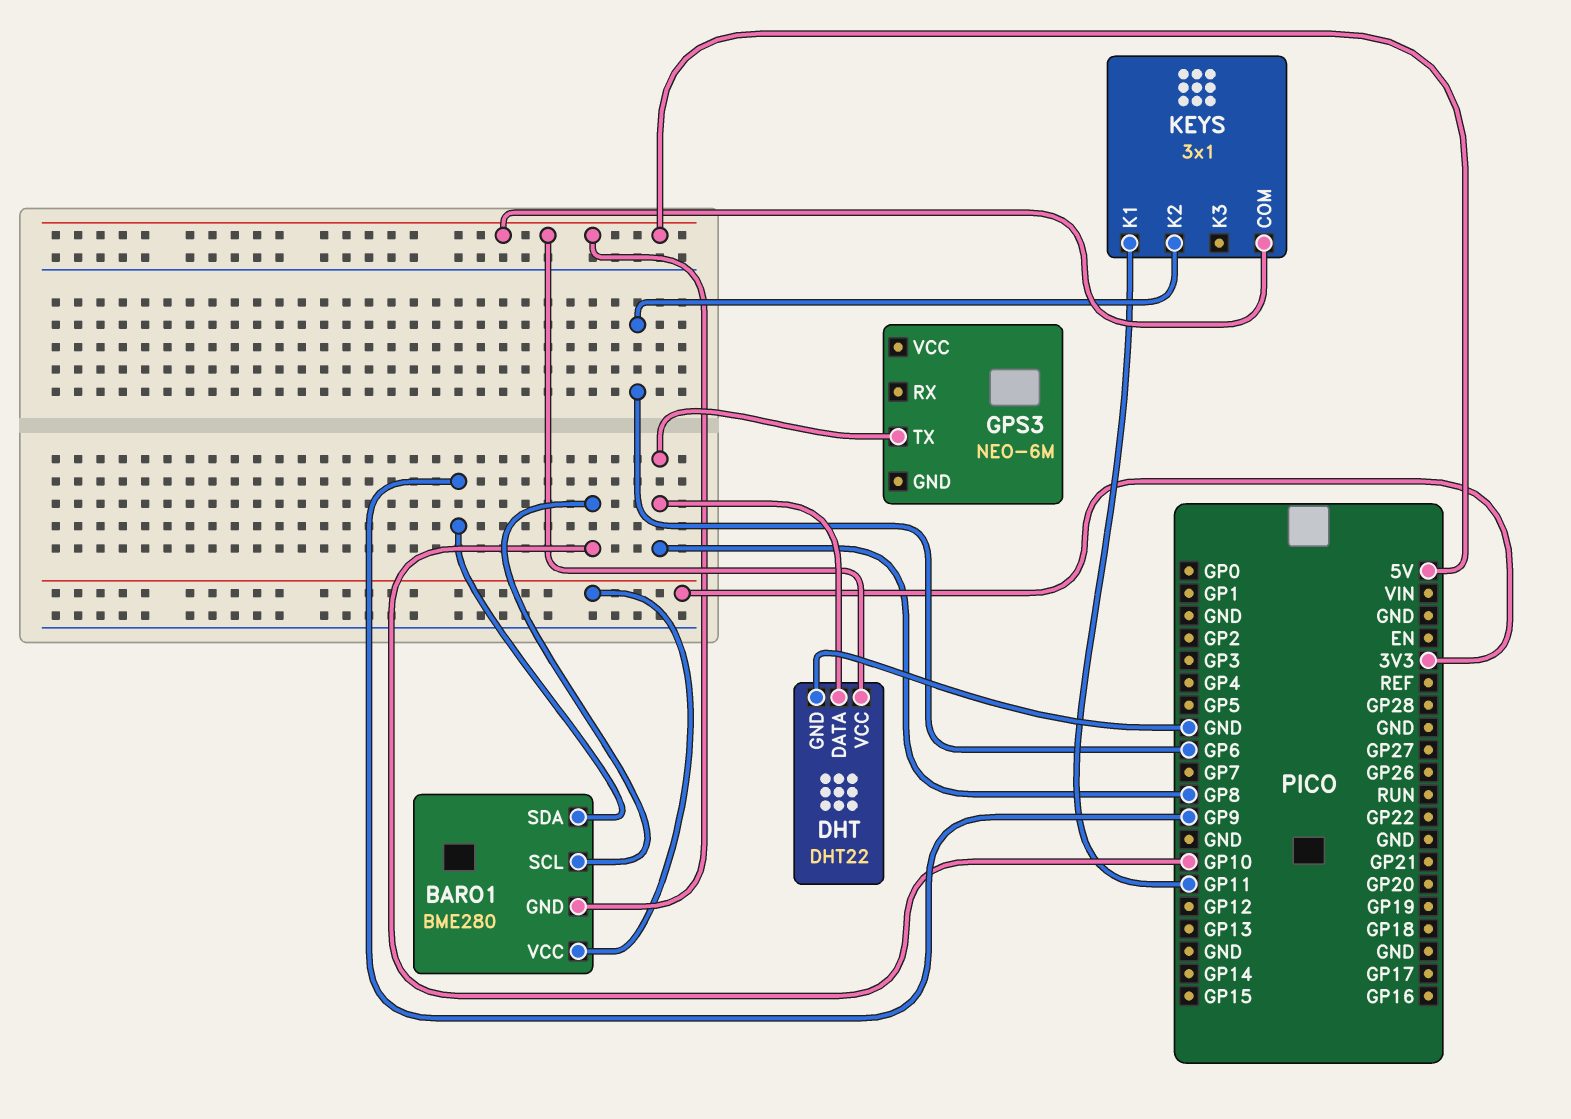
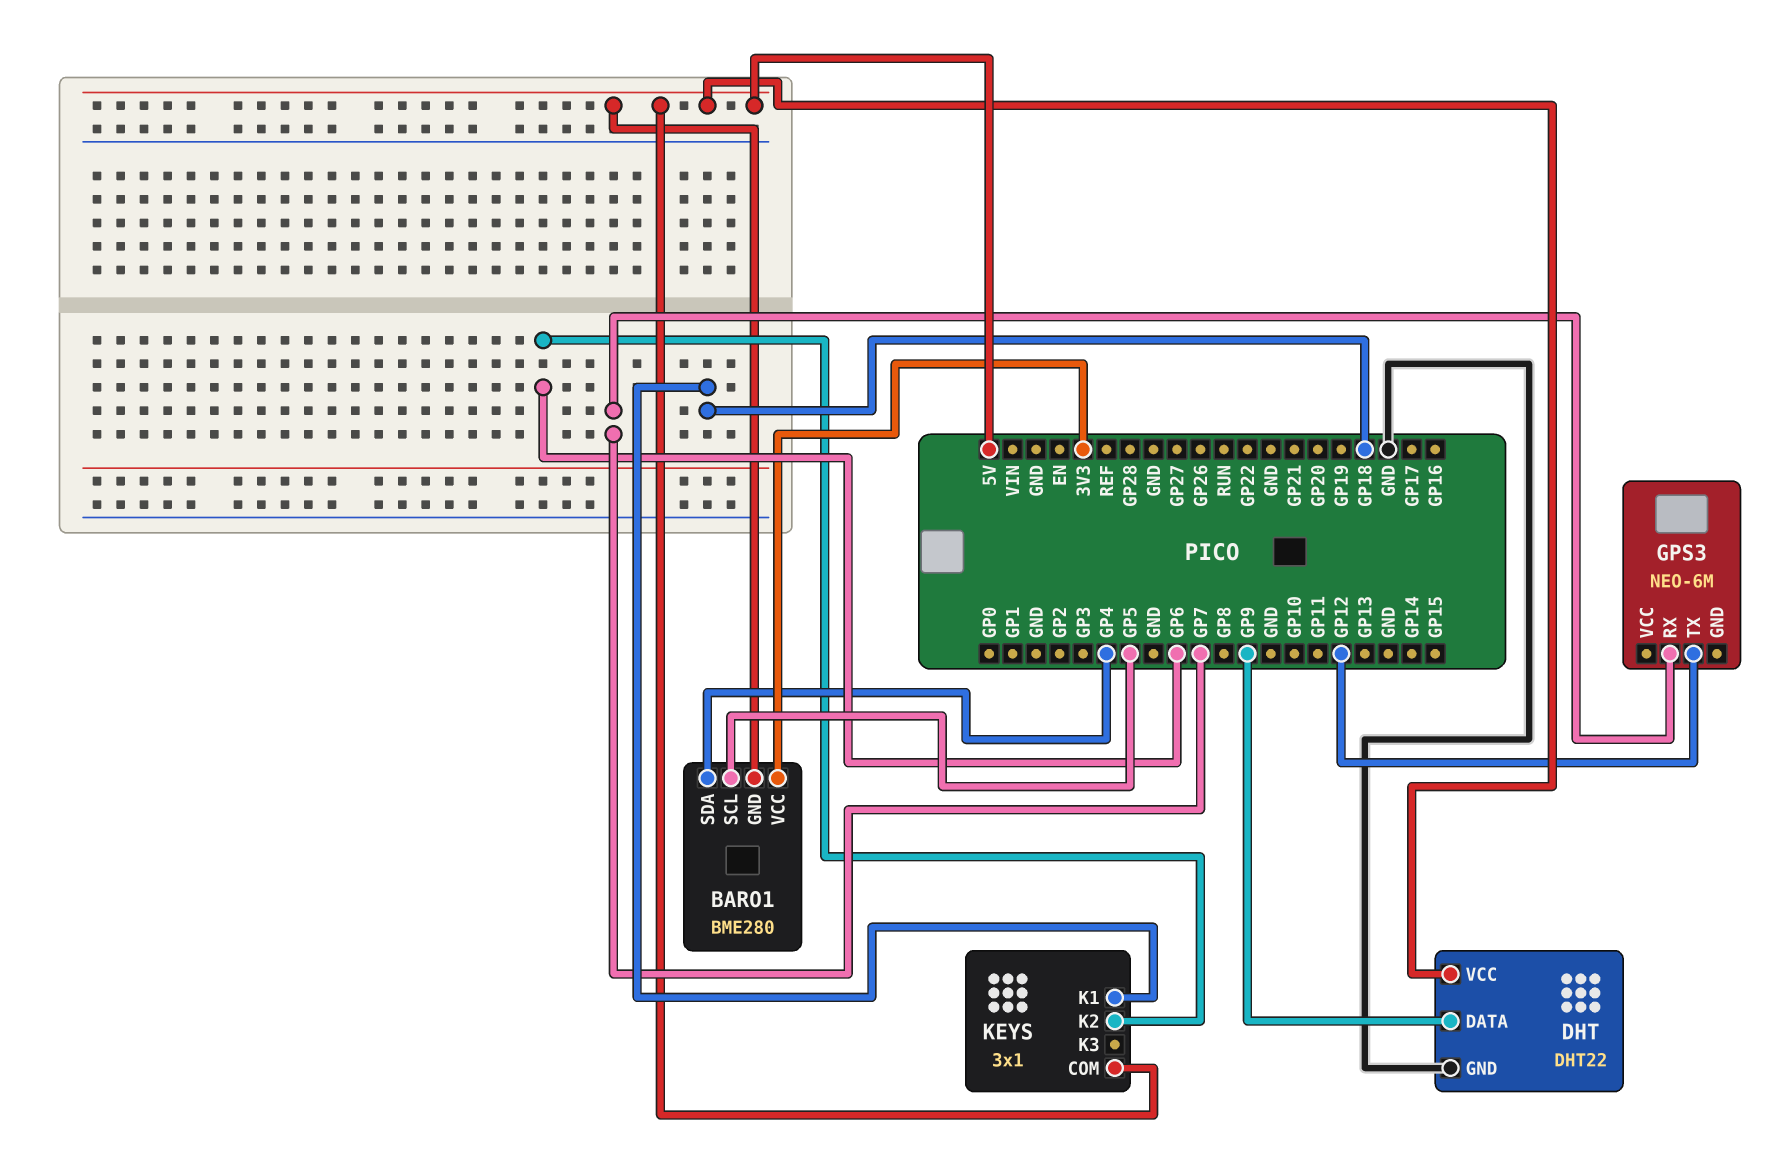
BARO1 pin SCL: GP10 -> GP5
BARO1 pin SDA: GP9 -> GP4
DHT pin DATA: GP8 -> GP9
GPS3 pin RX: none -> GP7
GPS3 pin TX: GP8 -> GP12
KEYS pin K1: GP11 -> GP18

